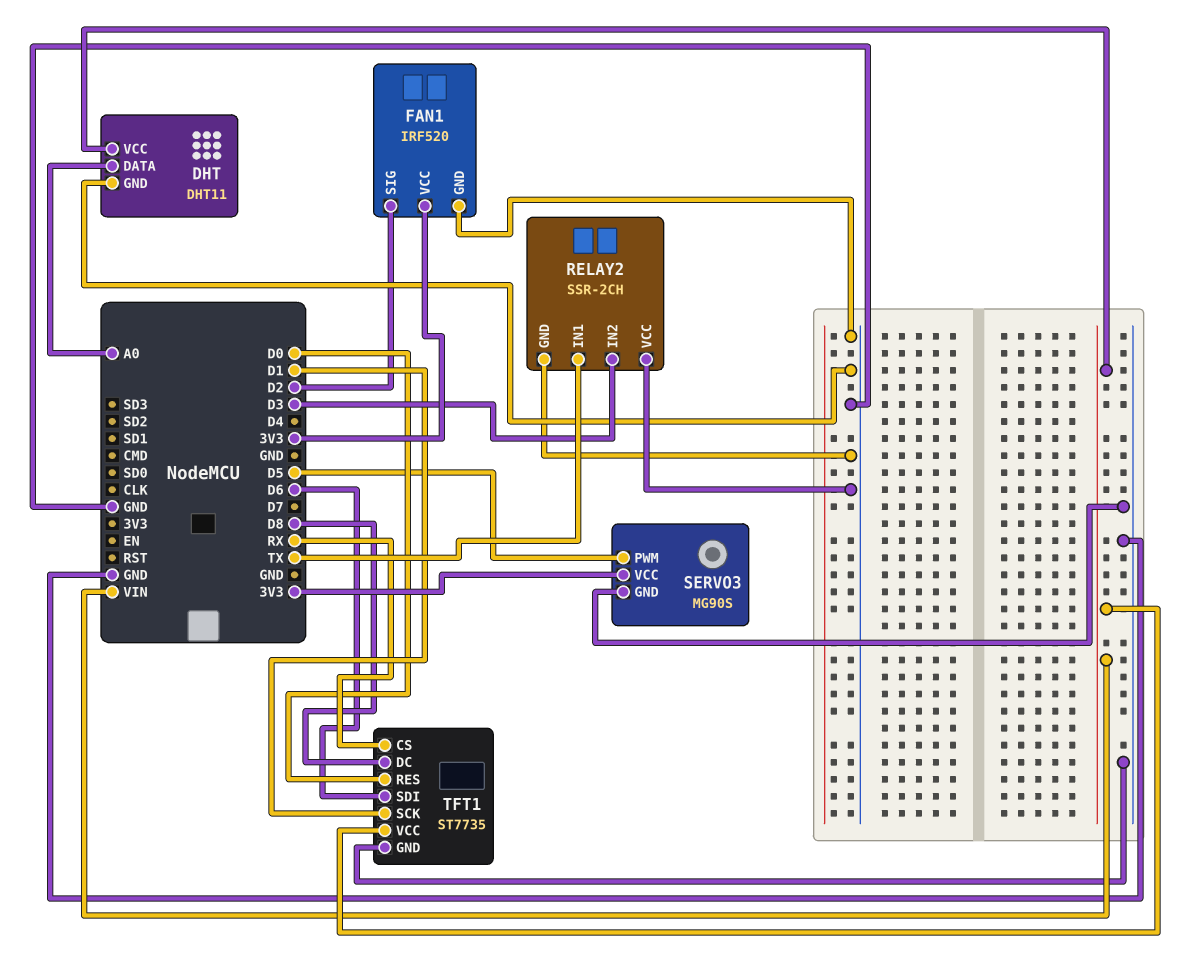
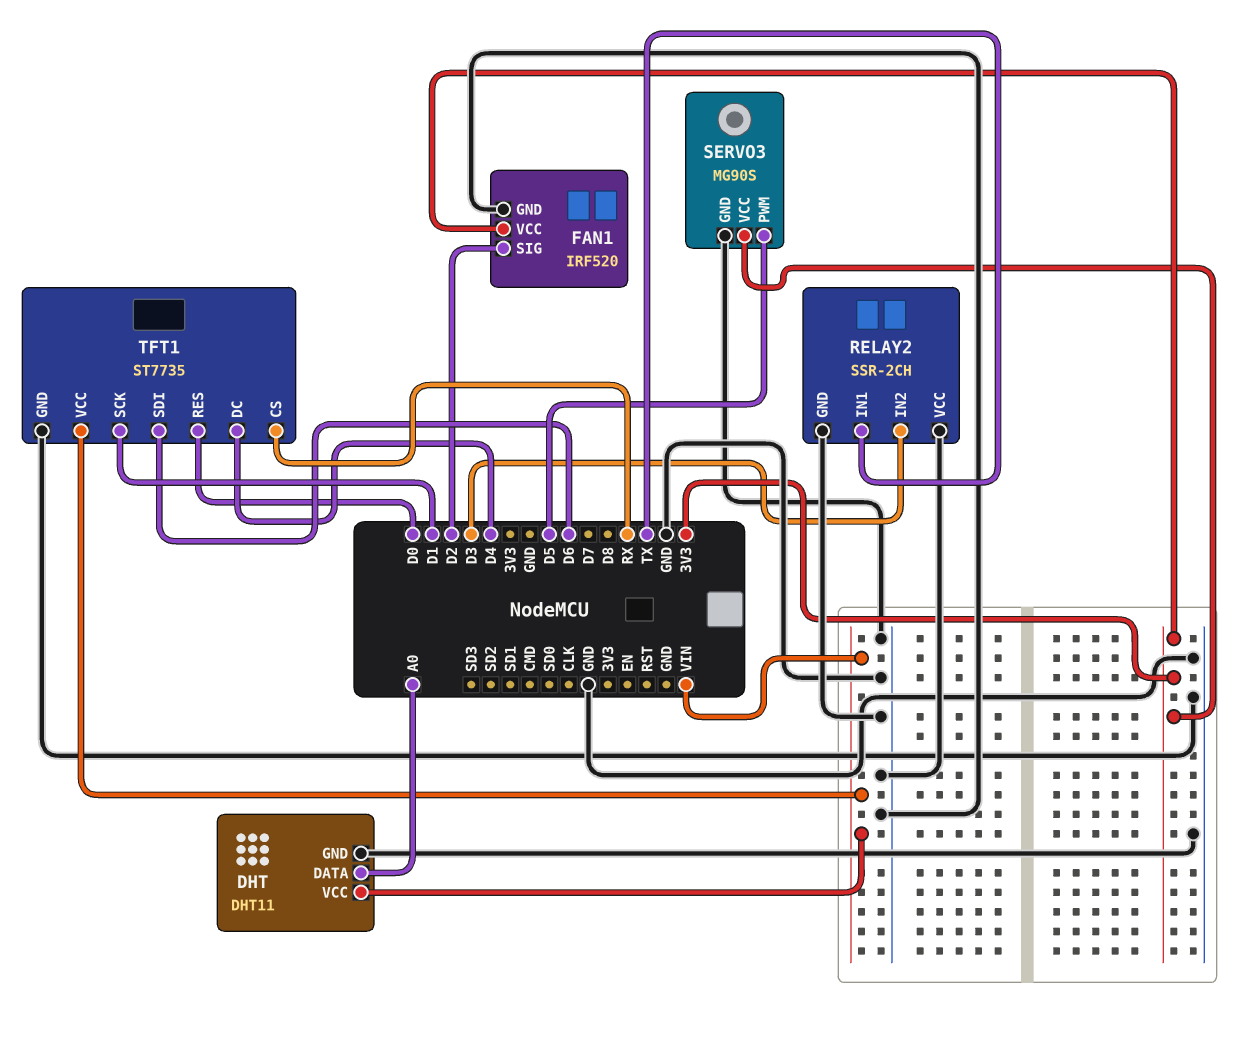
TFT1 pin DC: D8 -> D4

